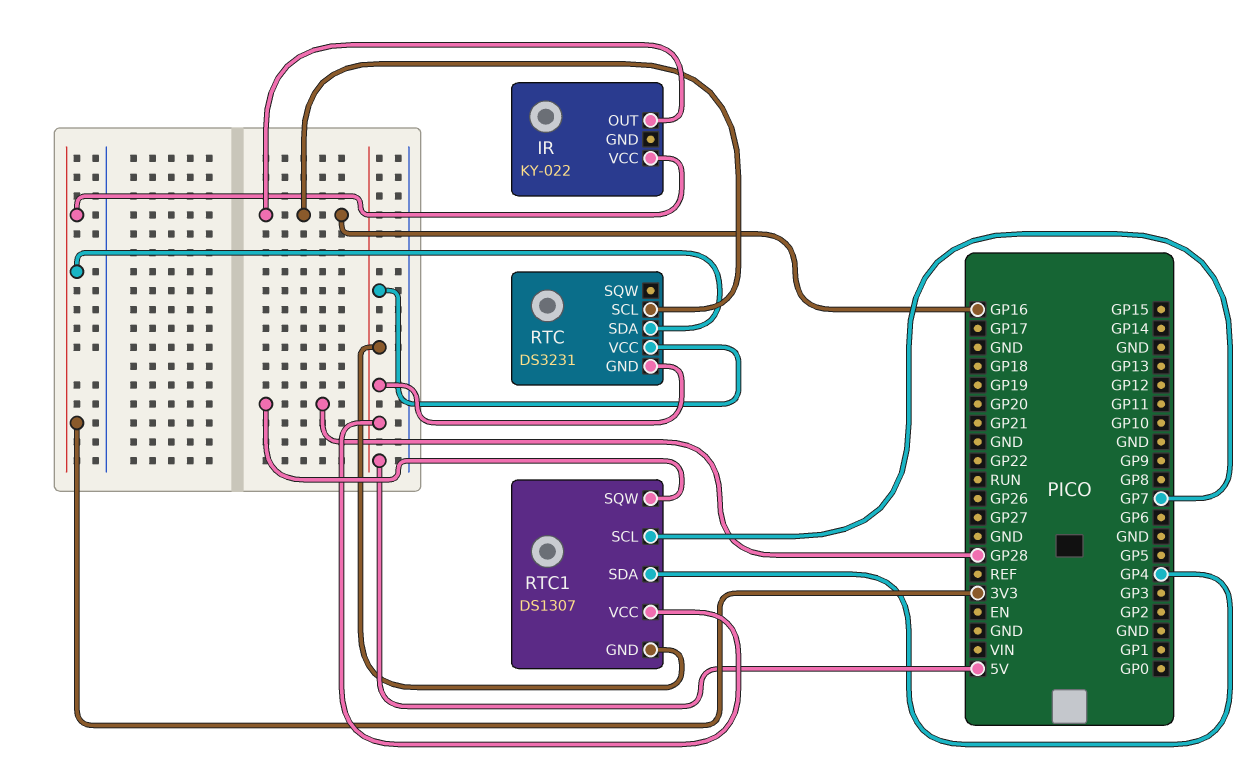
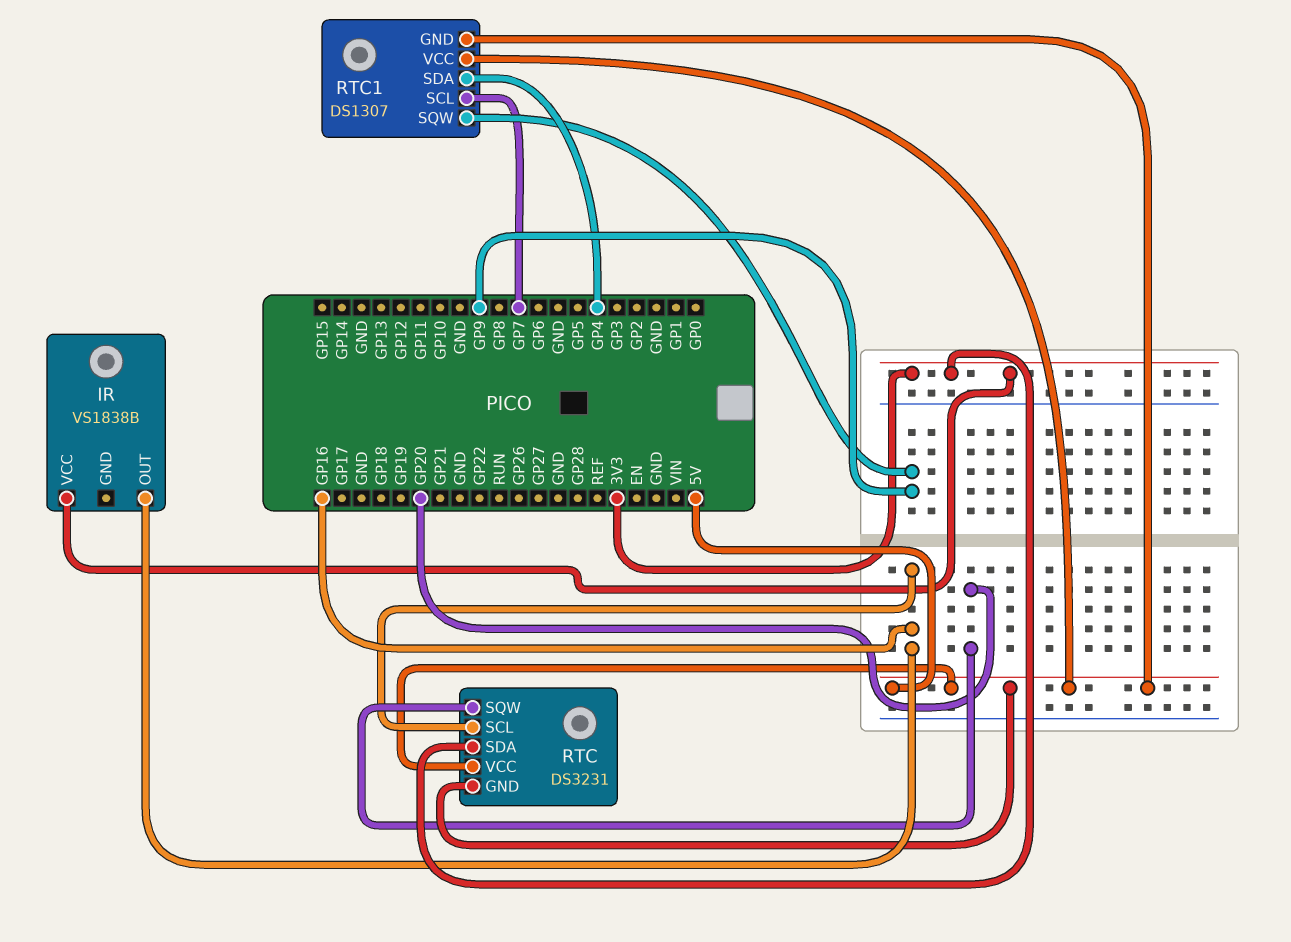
IR: KY-022 -> VS1838B
RTC pin SQW: none -> GP20
RTC1 pin SQW: GP28 -> GP9

